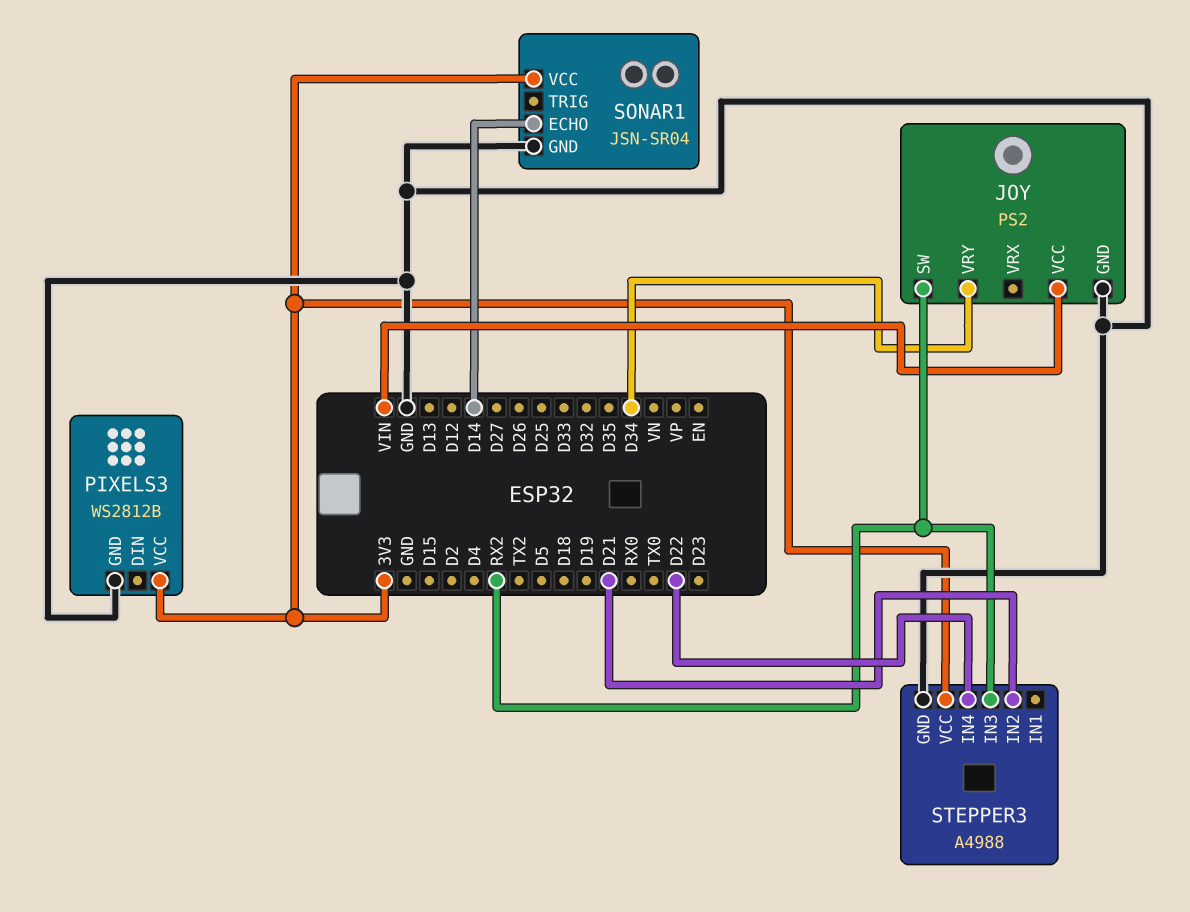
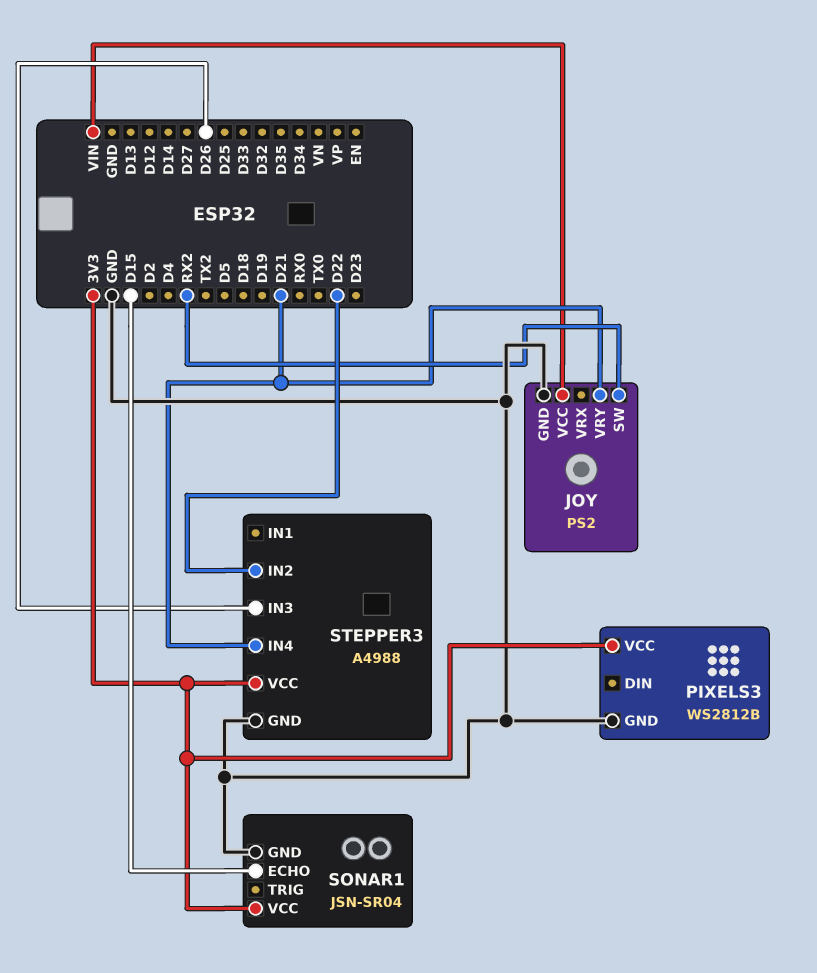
JOY pin VRY: D34 -> D21
SONAR1 pin ECHO: D14 -> D15
STEPPER3 pin IN2: D21 -> D22
STEPPER3 pin IN3: RX2 -> D26
STEPPER3 pin IN4: D22 -> D21

